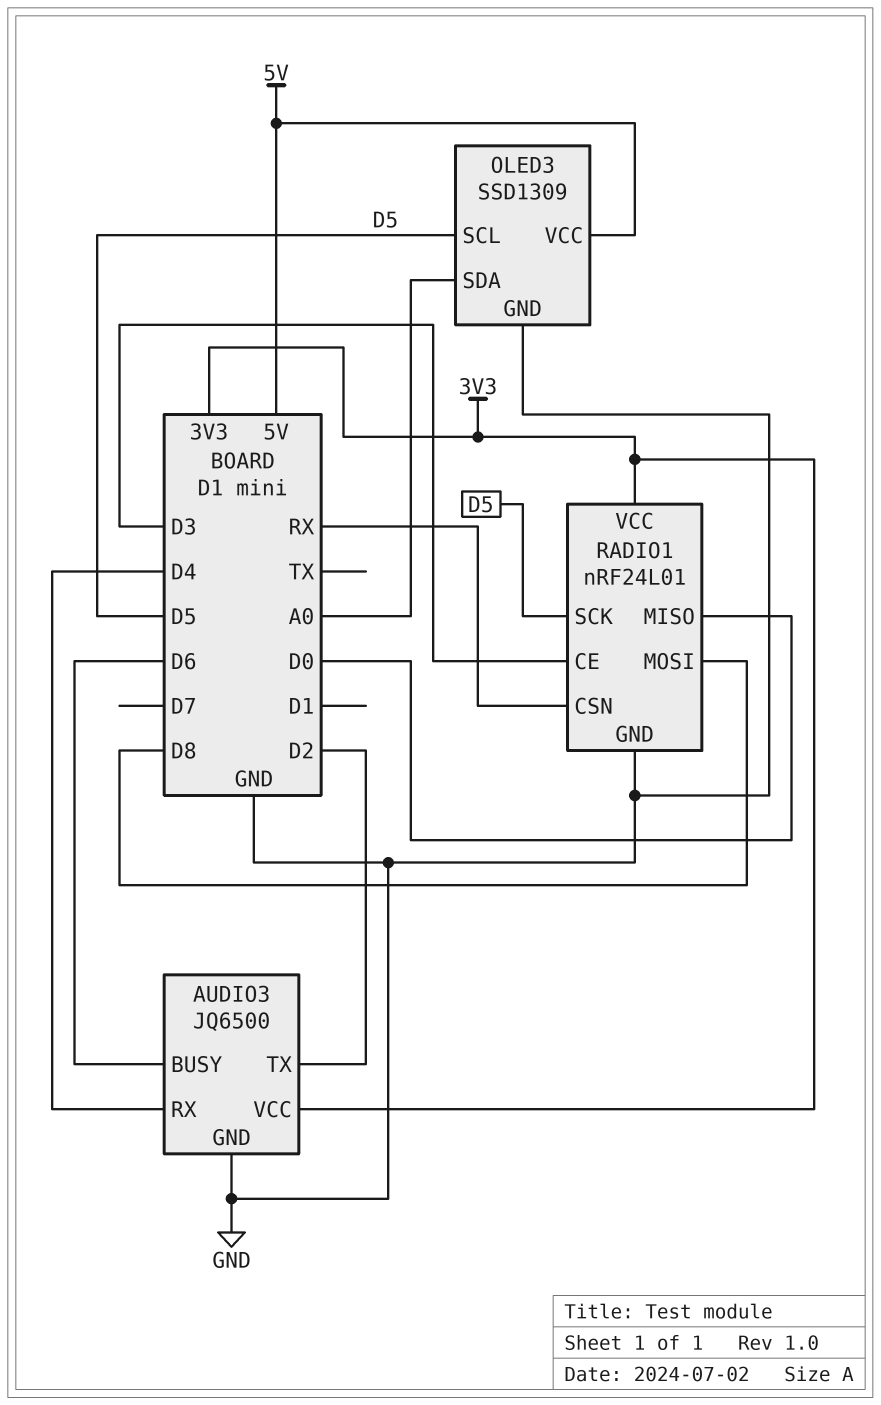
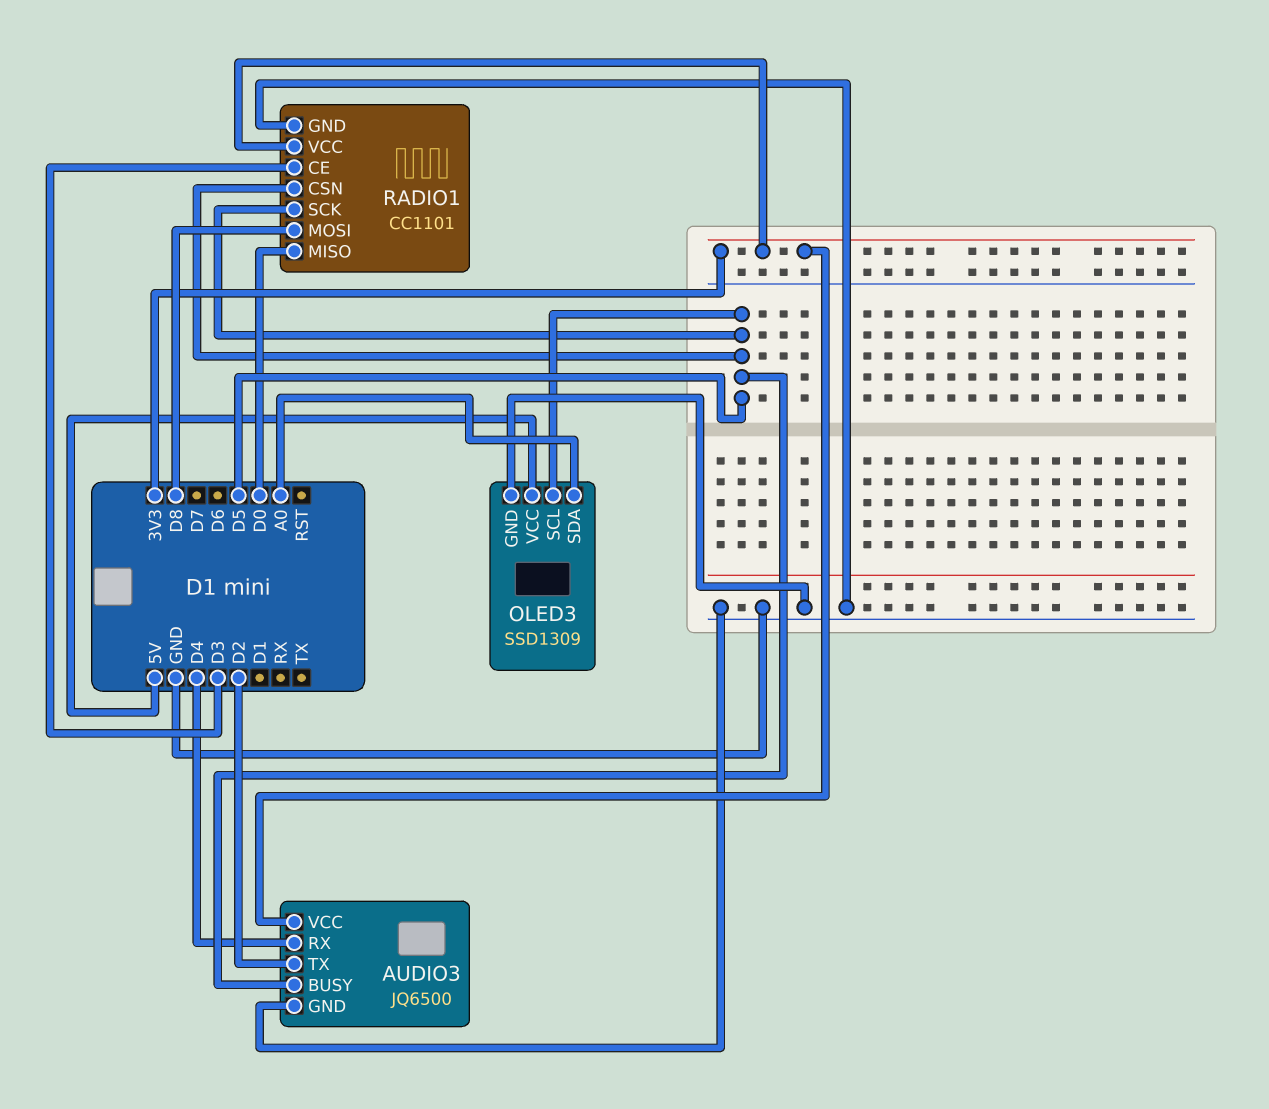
AUDIO3 pin BUSY: D6 -> D5
RADIO1: nRF24L01 -> CC1101
RADIO1 pin CSN: RX -> D5

